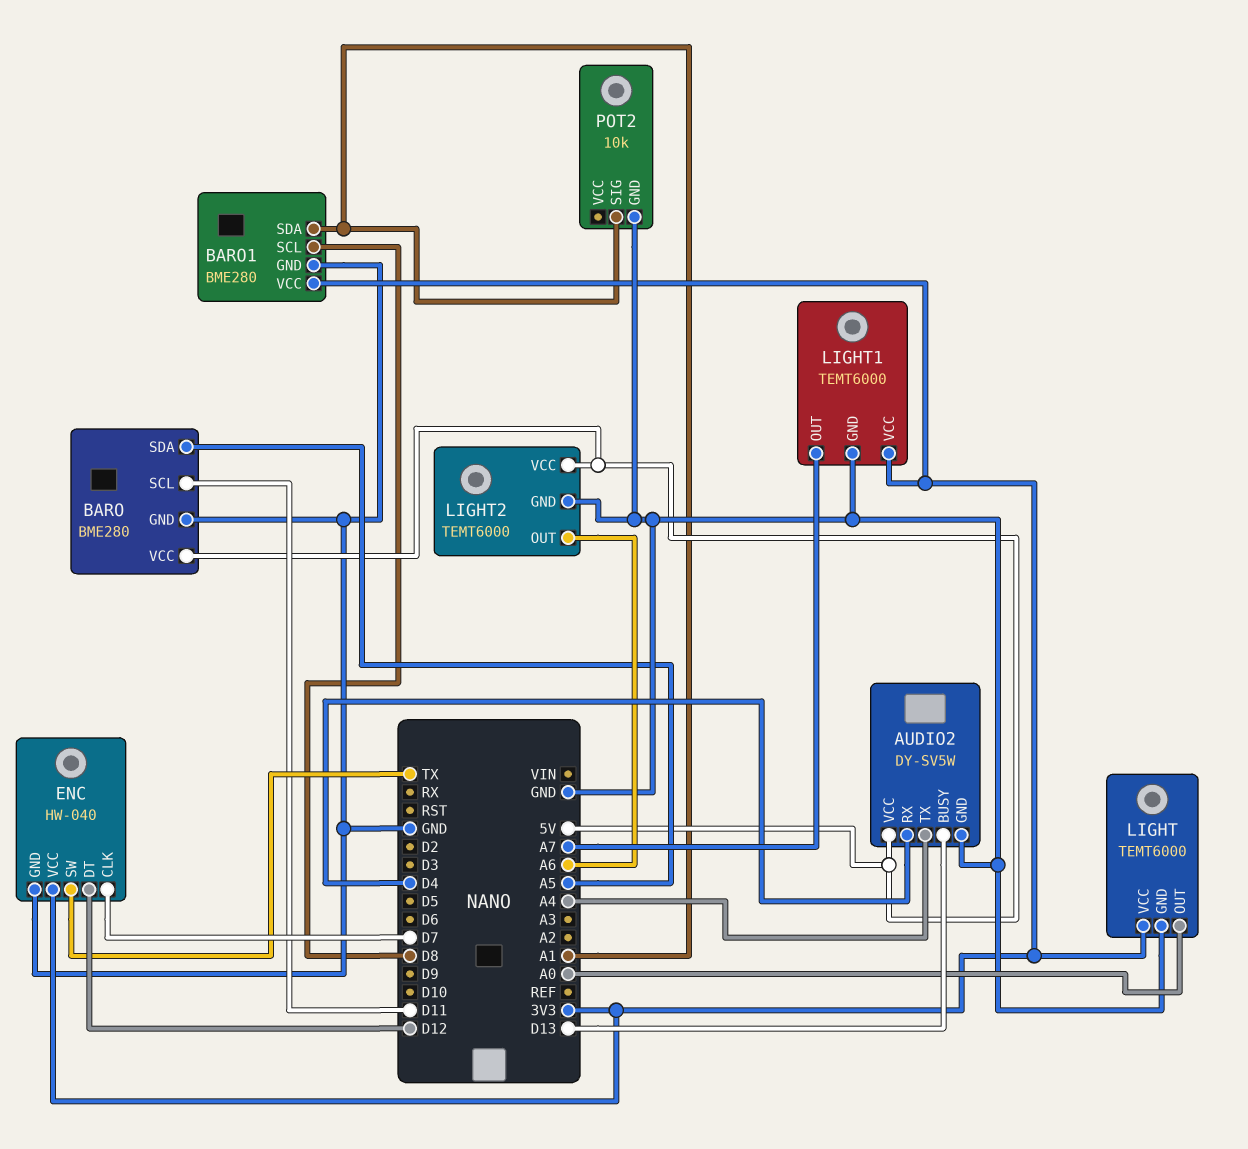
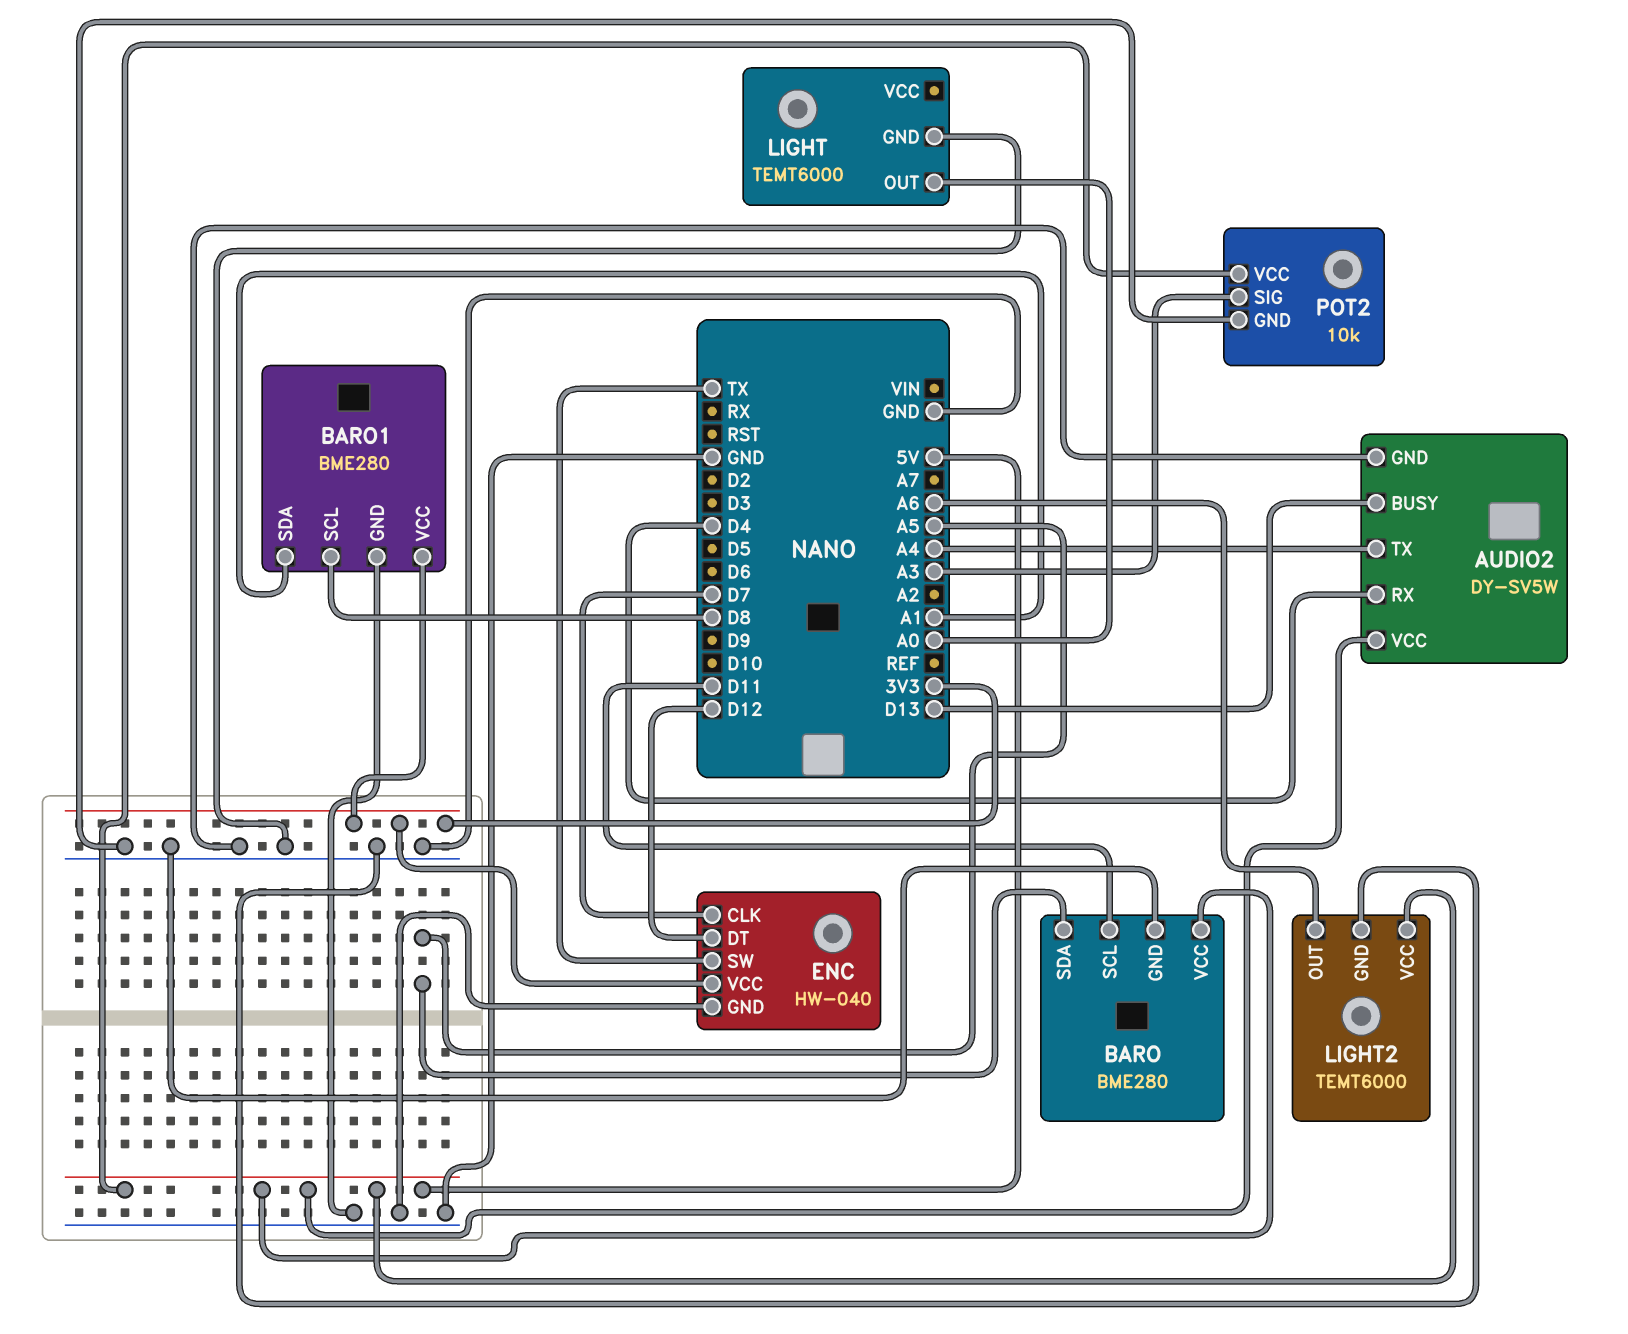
LIGHT pin VCC: 3V3 -> none
LIGHT1: TEMT6000 -> none
LIGHT1 pin GND: GND -> none
LIGHT1 pin OUT: A7 -> none
LIGHT1 pin VCC: 3V3 -> none
POT2 pin SIG: A1 -> A3
POT2 pin VCC: none -> 5V

